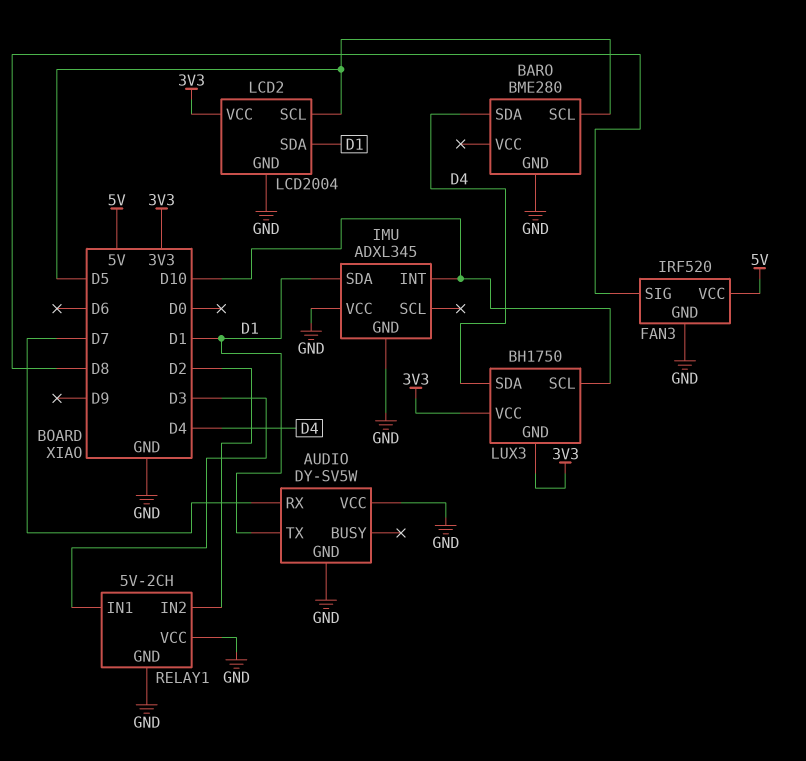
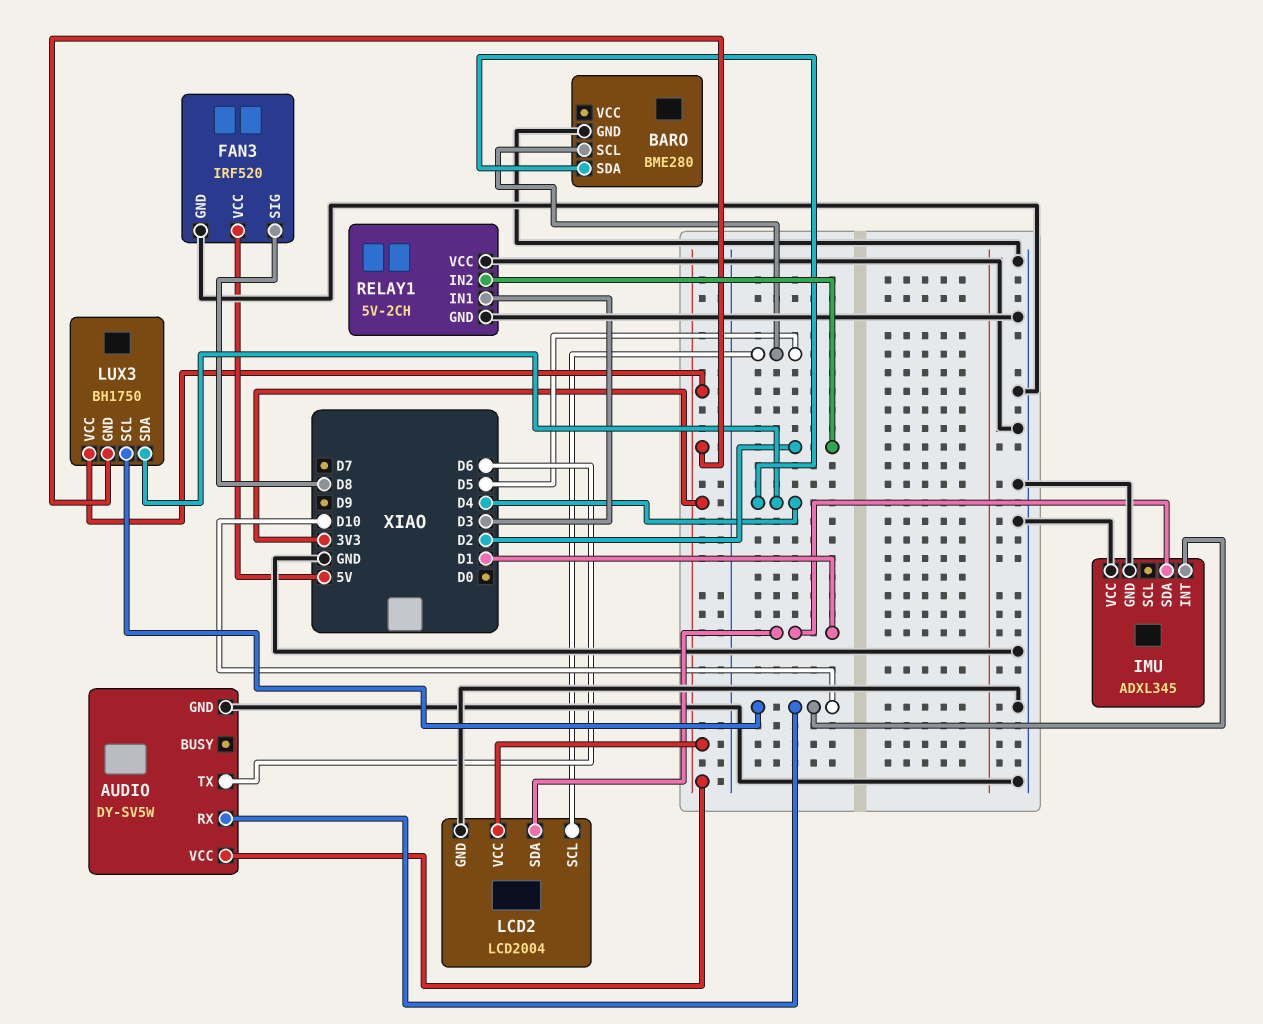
AUDIO pin RX: D7 -> D10
AUDIO pin TX: D1 -> D6
AUDIO pin VCC: GND -> 3V3

